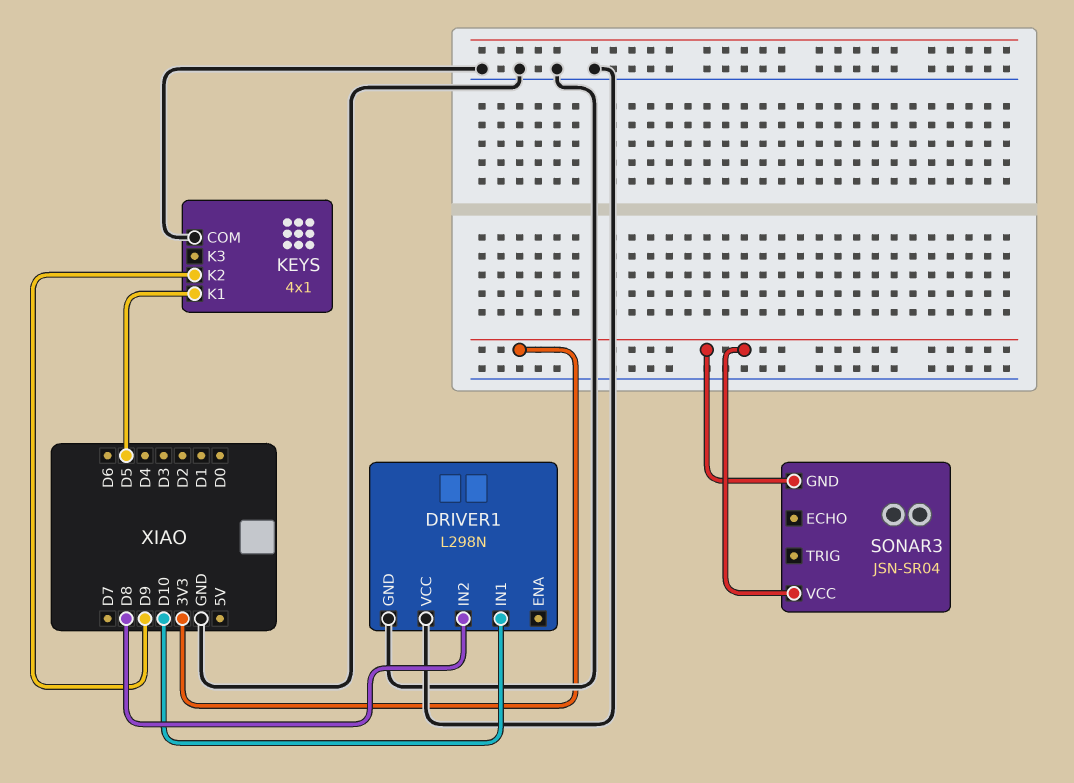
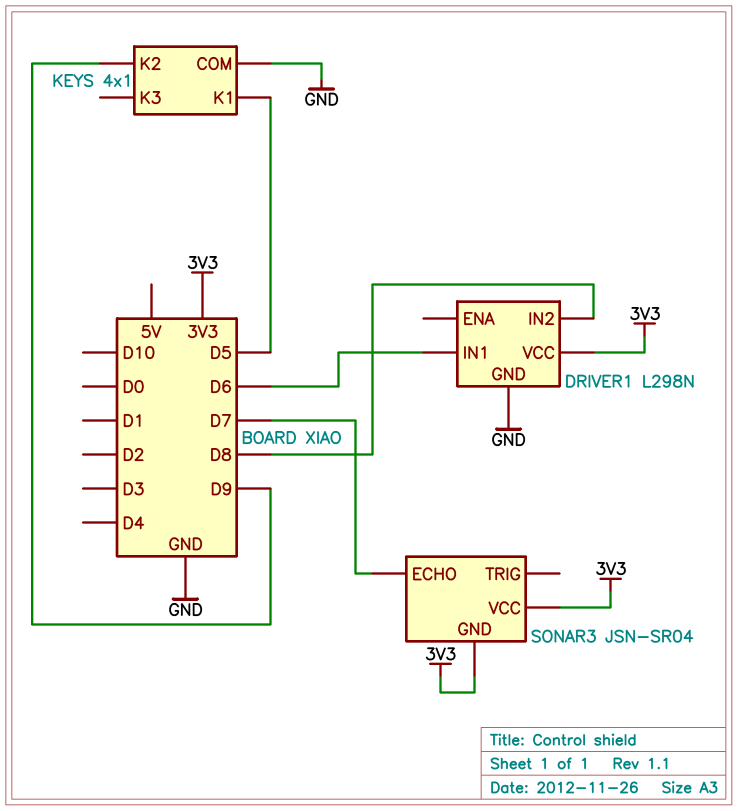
DRIVER1 pin IN1: D10 -> D6
DRIVER1 pin VCC: GND -> 3V3
SONAR3 pin ECHO: none -> D7

